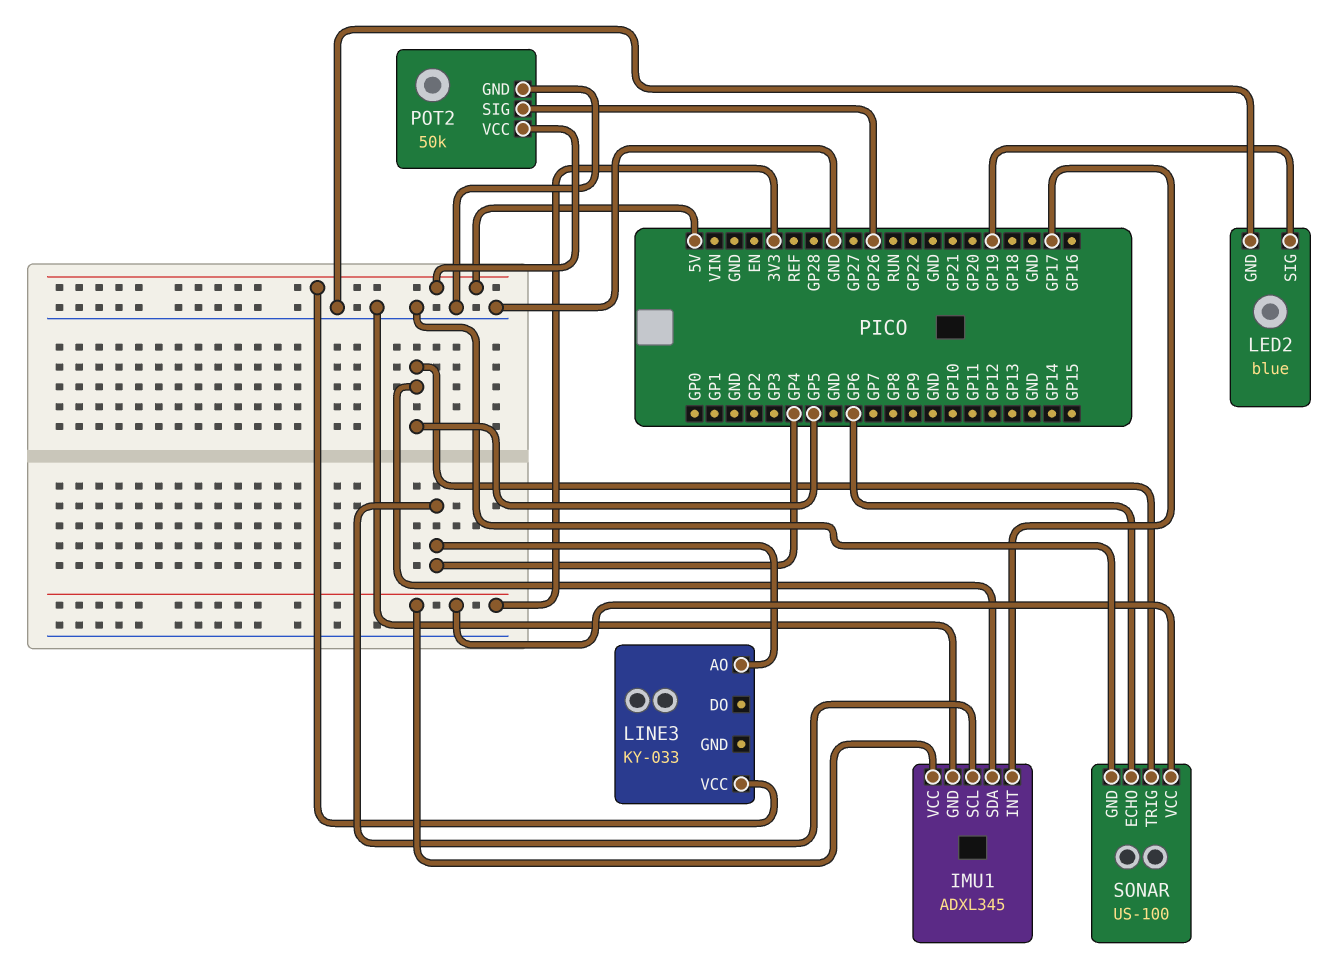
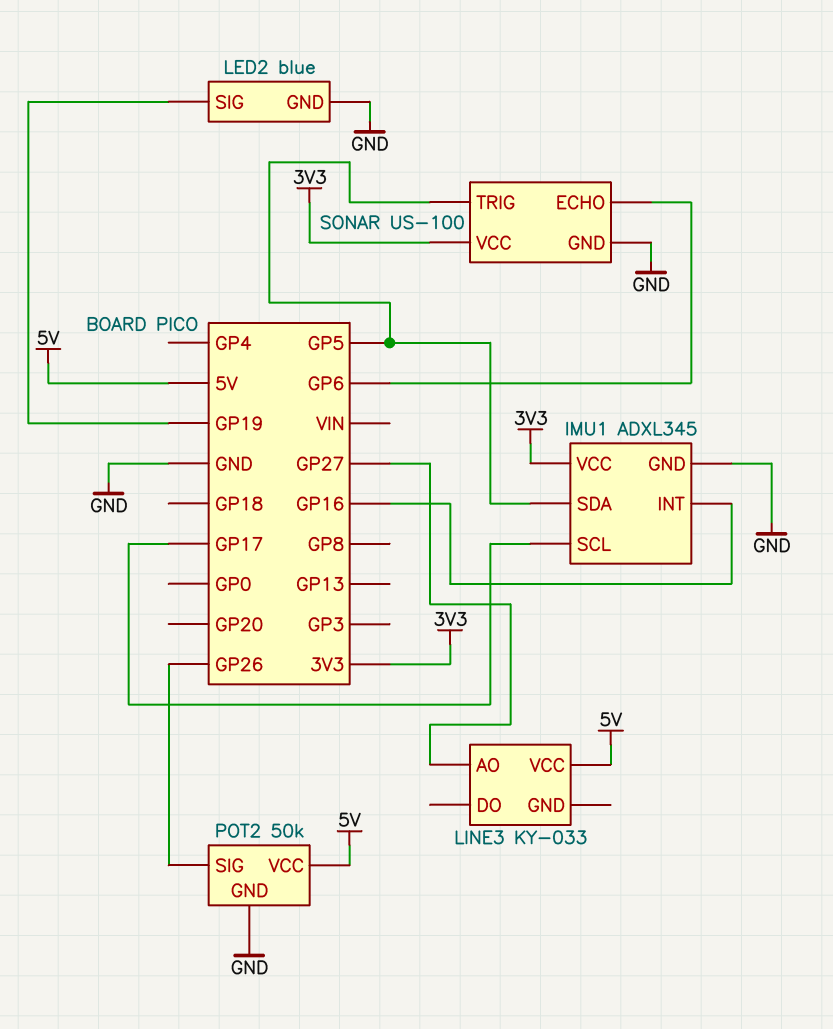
IMU1 pin INT: GP17 -> GP16
IMU1 pin SCL: GP4 -> GP17
LINE3 pin AO: GP4 -> GP27

